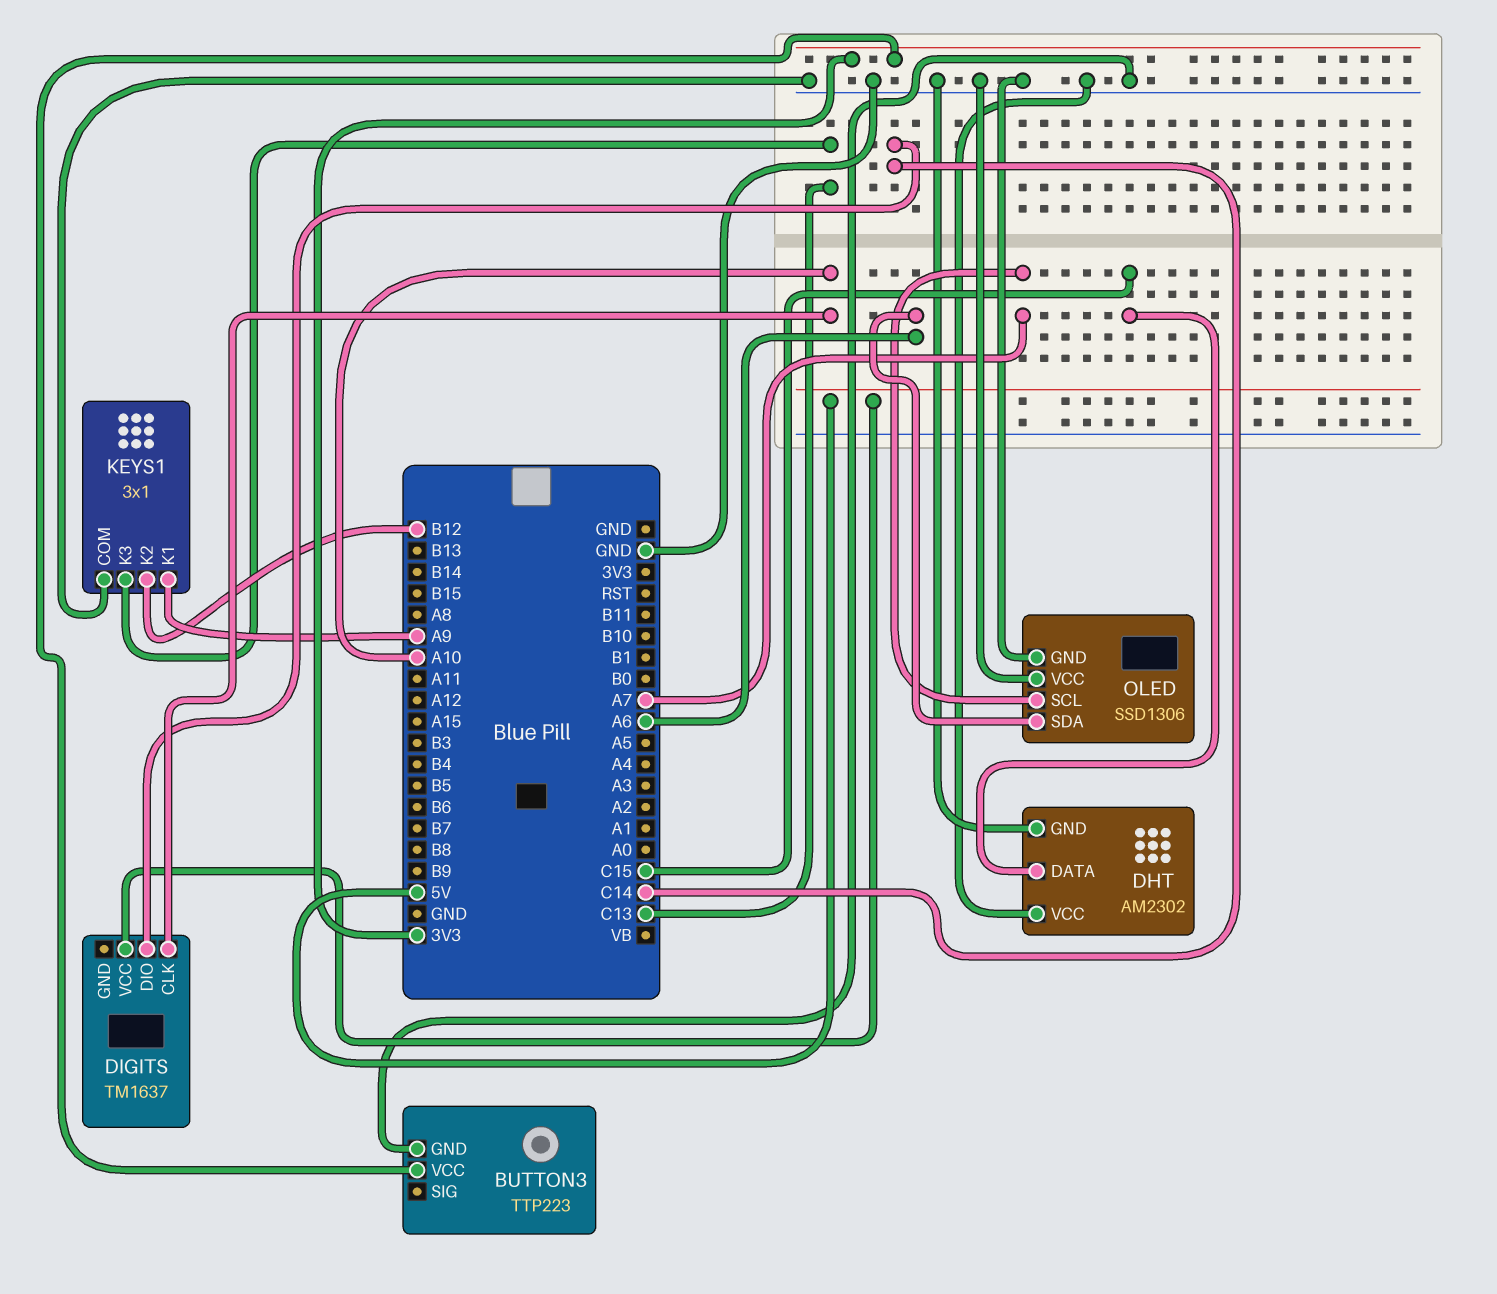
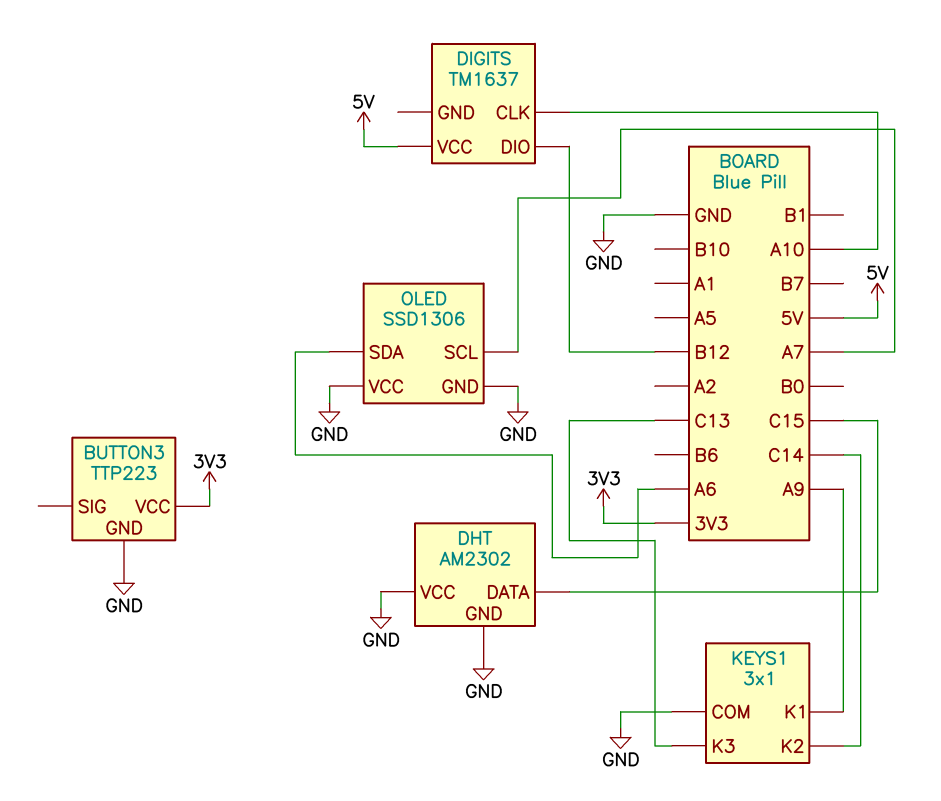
DIGITS pin DIO: C14 -> B12
KEYS1 pin K2: B12 -> C14

